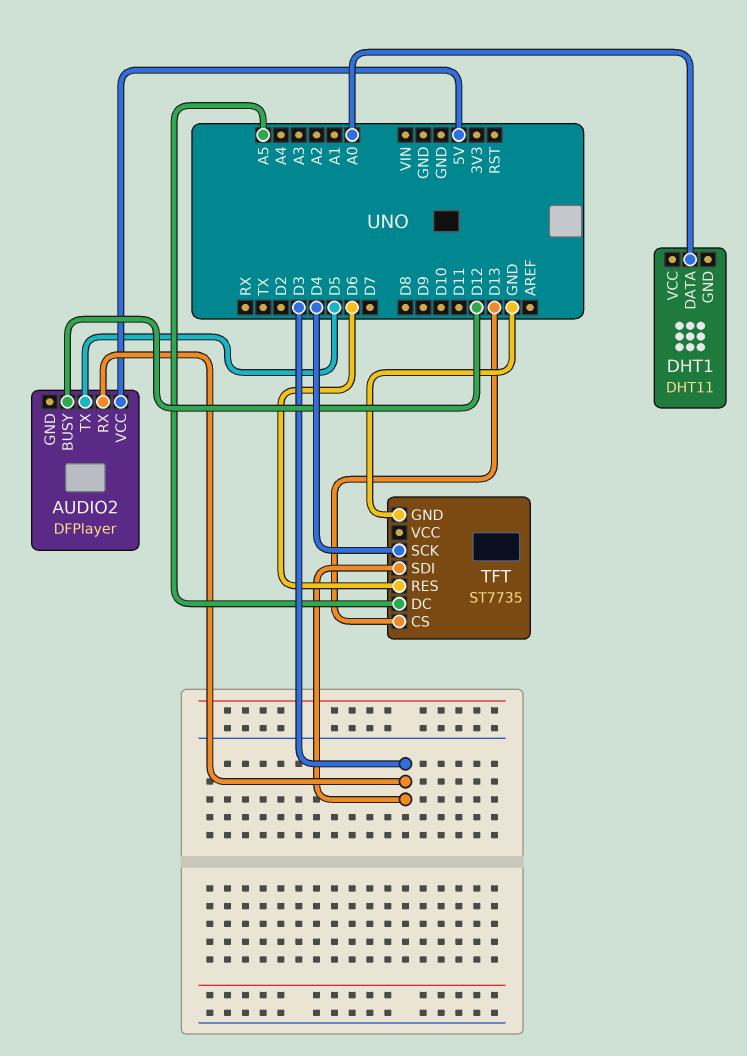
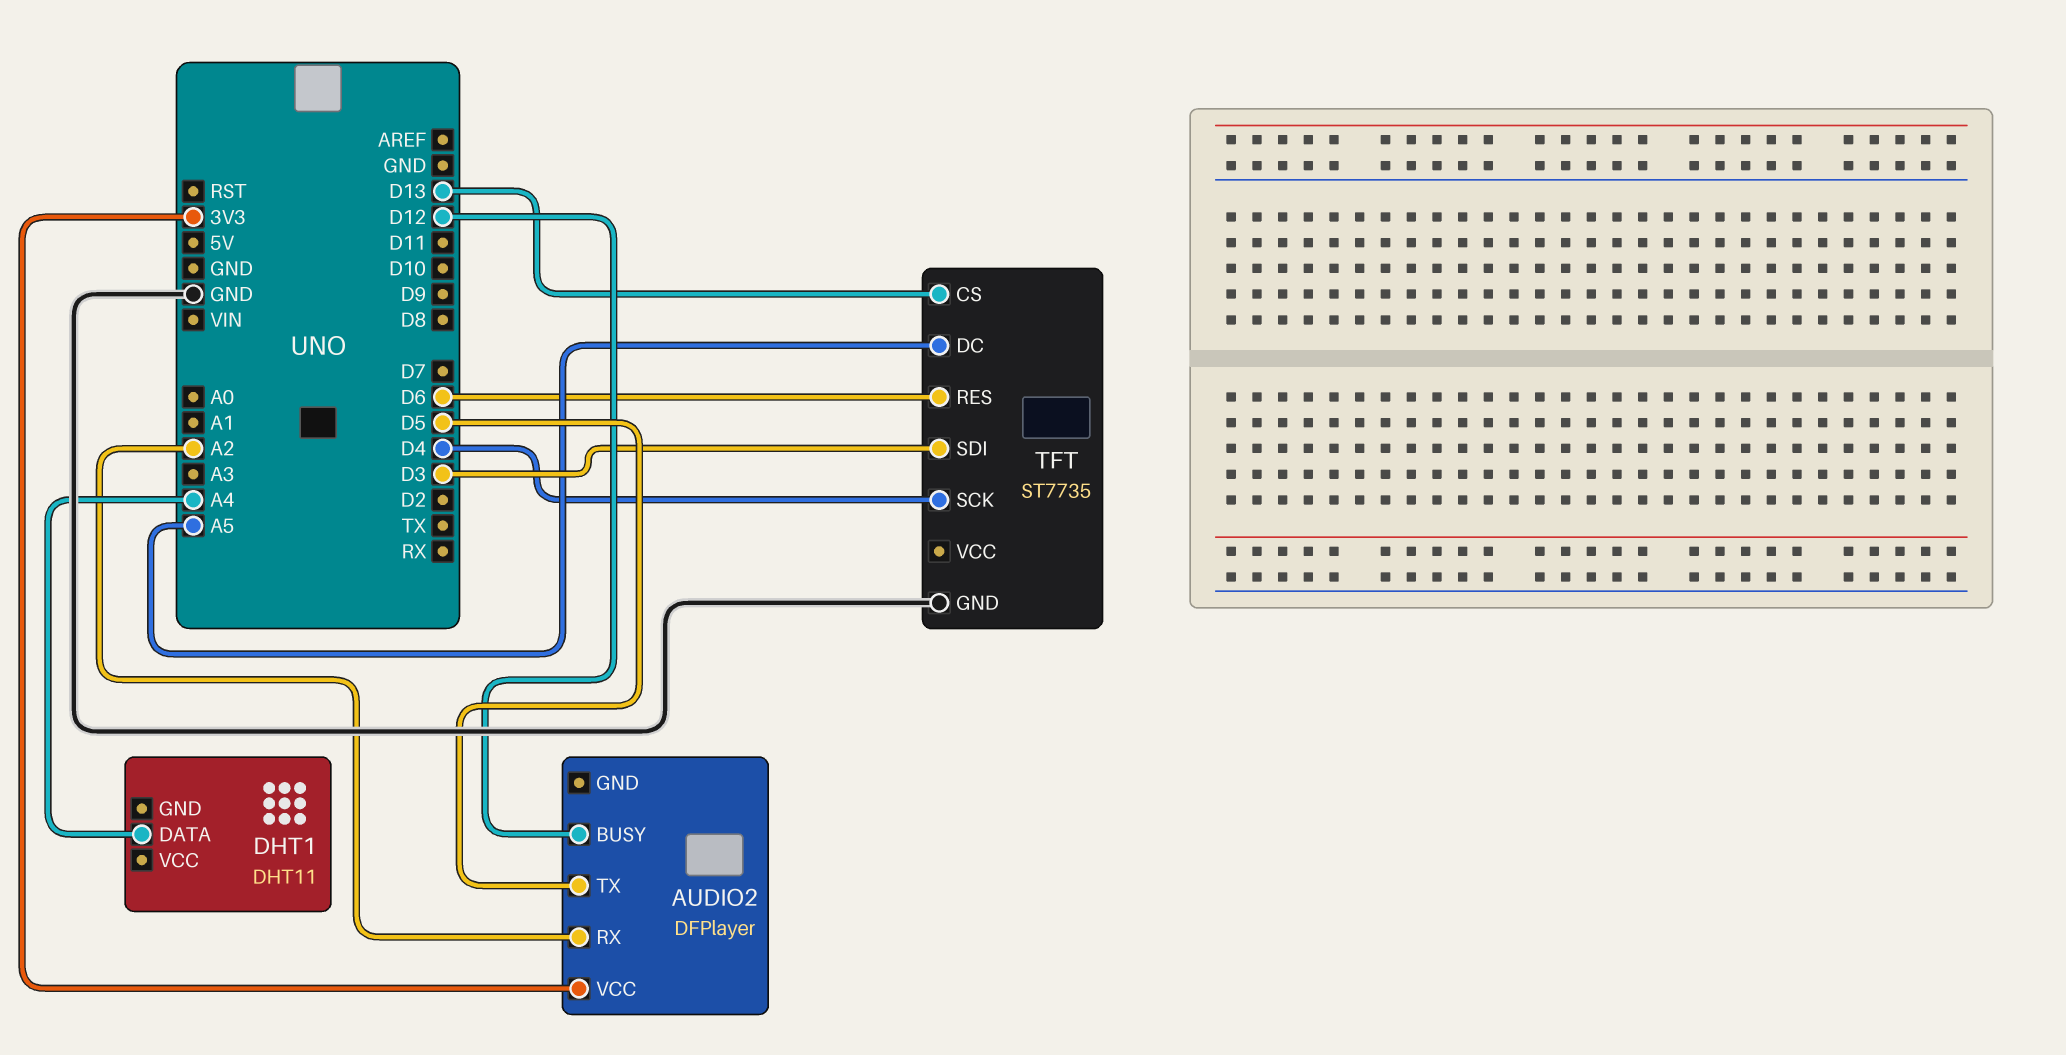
AUDIO2 pin RX: D3 -> A2
AUDIO2 pin VCC: 5V -> 3V3
DHT1 pin DATA: A0 -> A4

